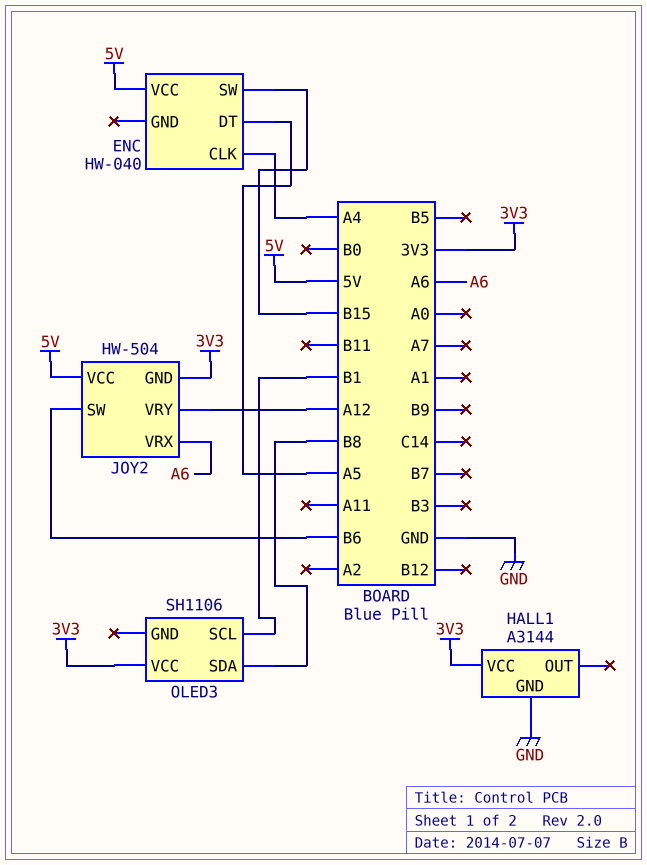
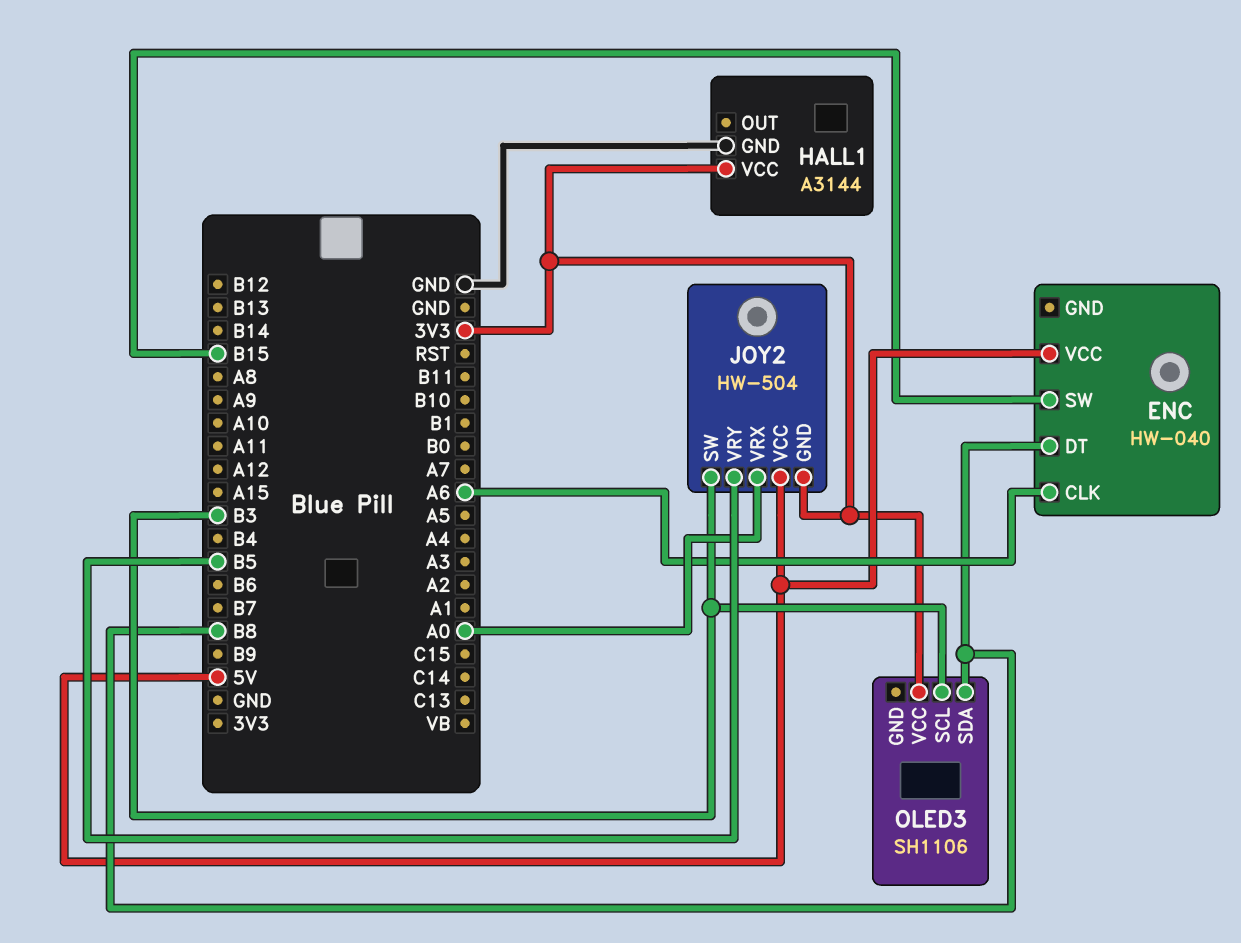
ENC pin CLK: A4 -> A6
ENC pin DT: A5 -> B8
JOY2 pin SW: B6 -> B3
JOY2 pin VRX: A6 -> A0
JOY2 pin VRY: A12 -> B5
OLED3 pin SCL: B1 -> B3

